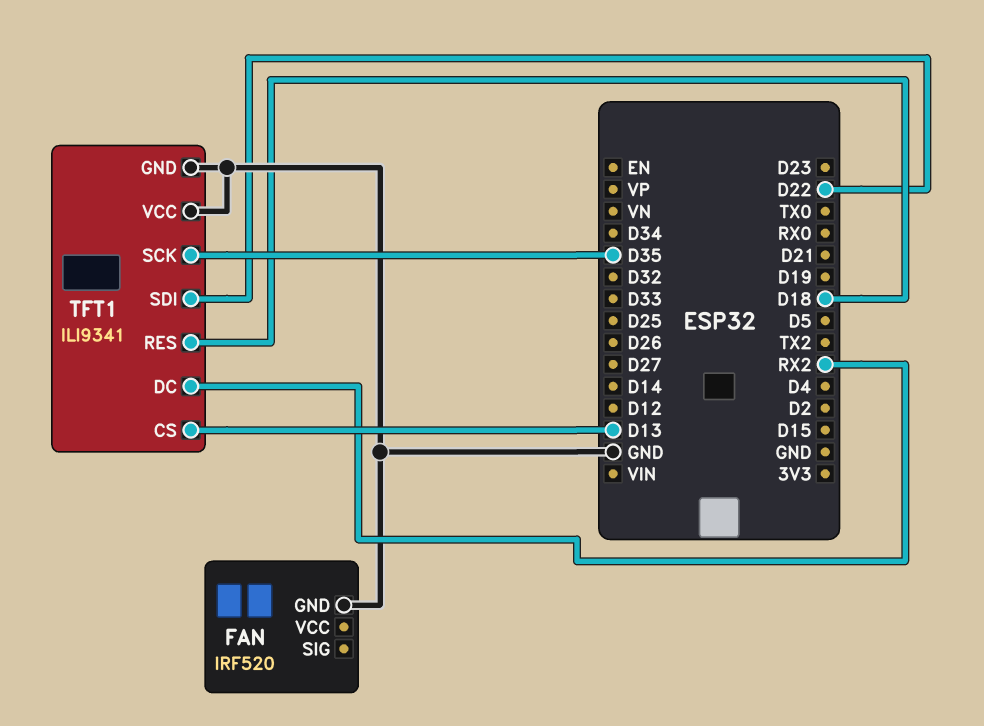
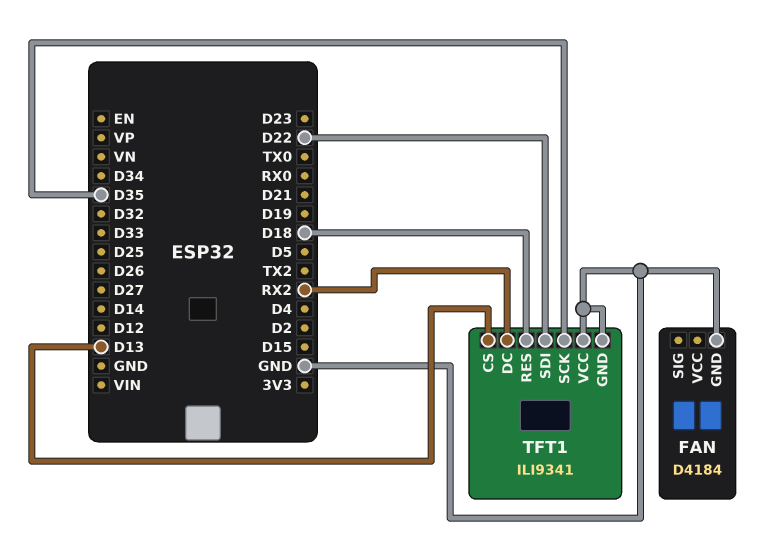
FAN: IRF520 -> D4184

